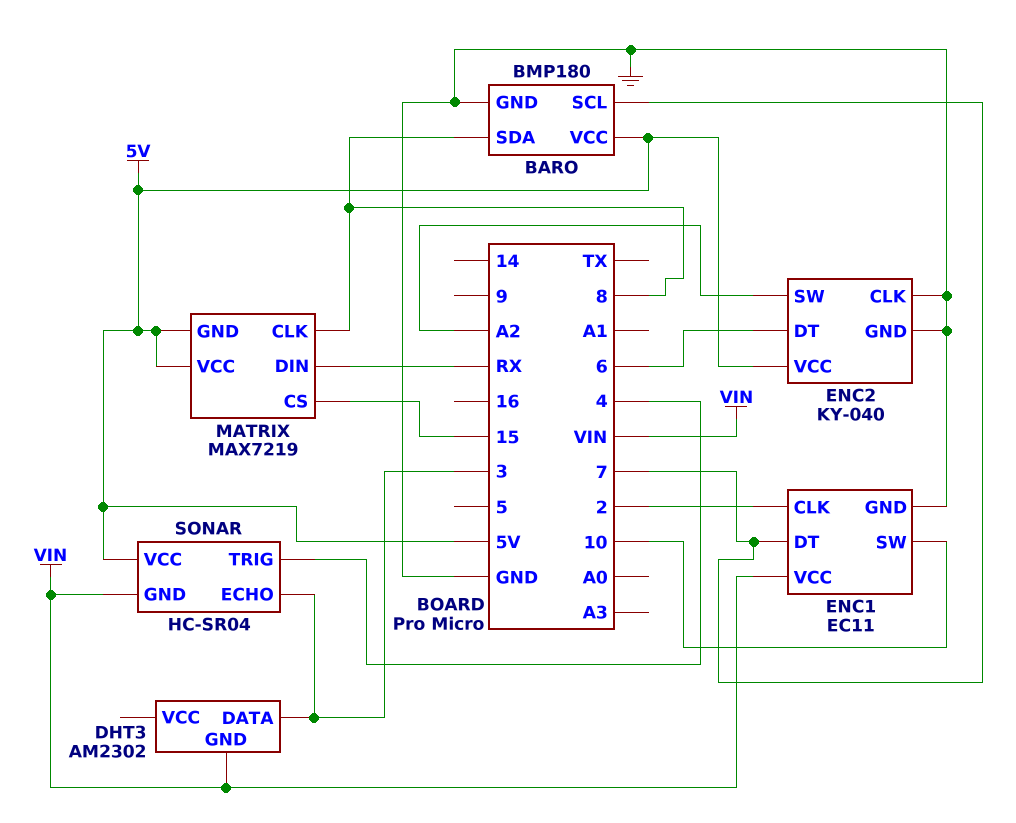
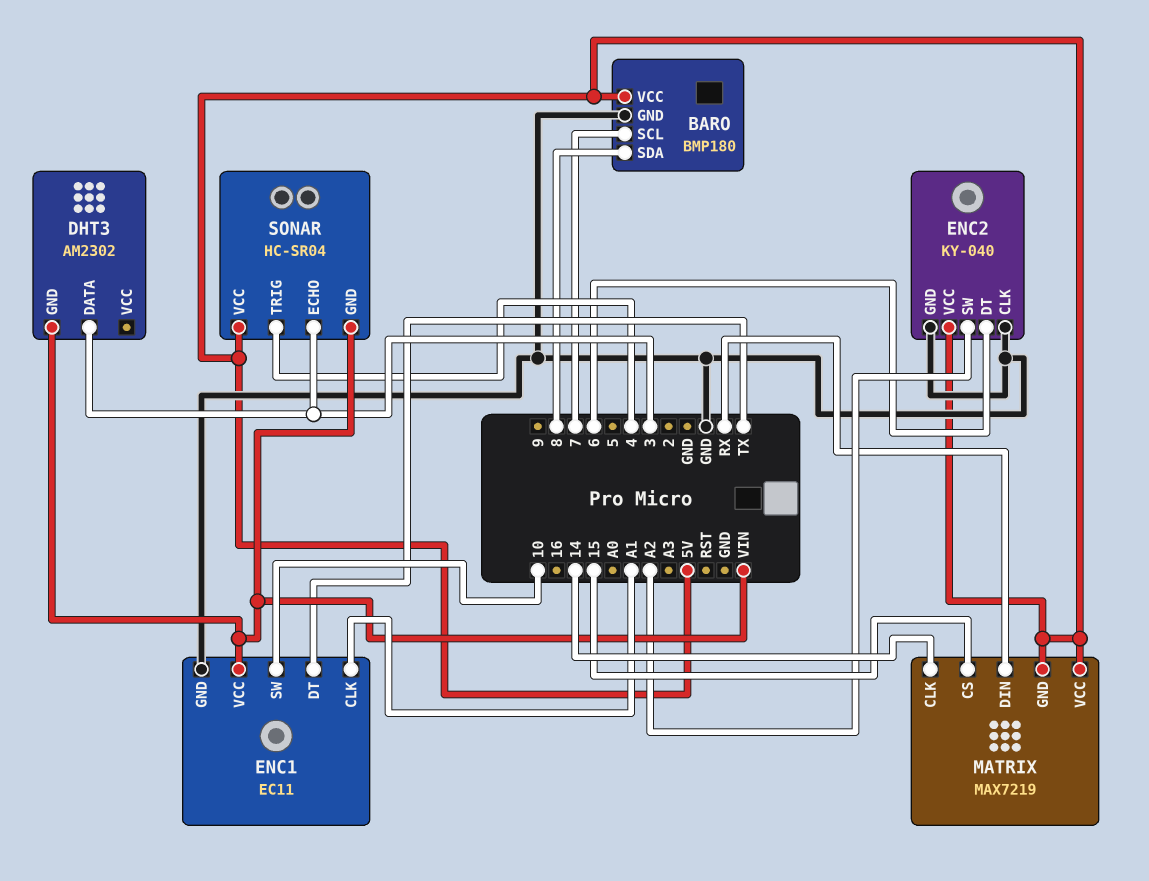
ENC1 pin CLK: 2 -> A1
ENC1 pin DT: 7 -> TX
MATRIX pin CLK: 8 -> 14

